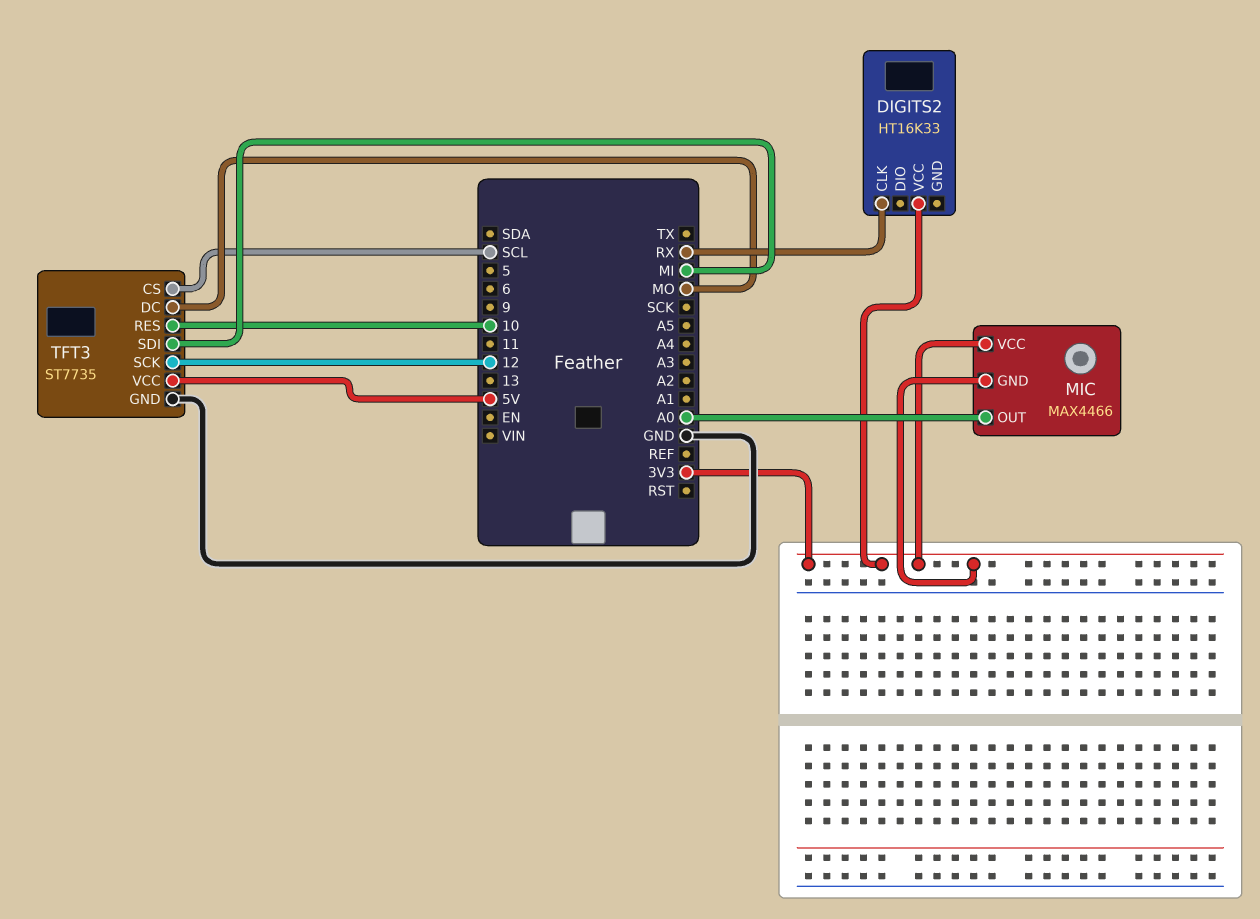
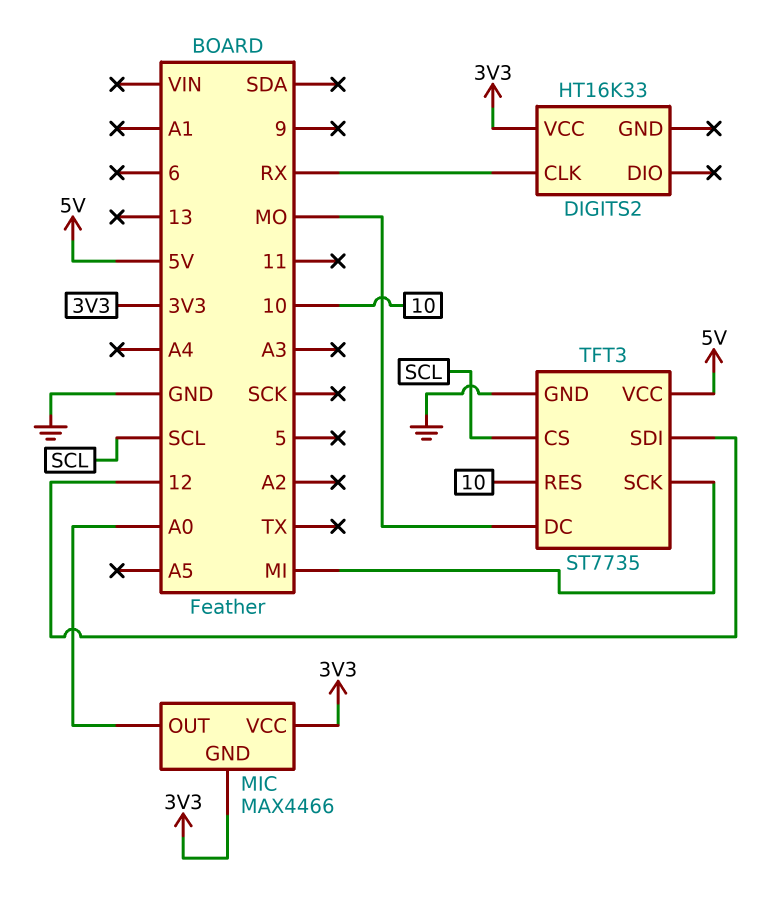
TFT3 pin SCK: 12 -> MI
TFT3 pin SDI: MI -> 12

